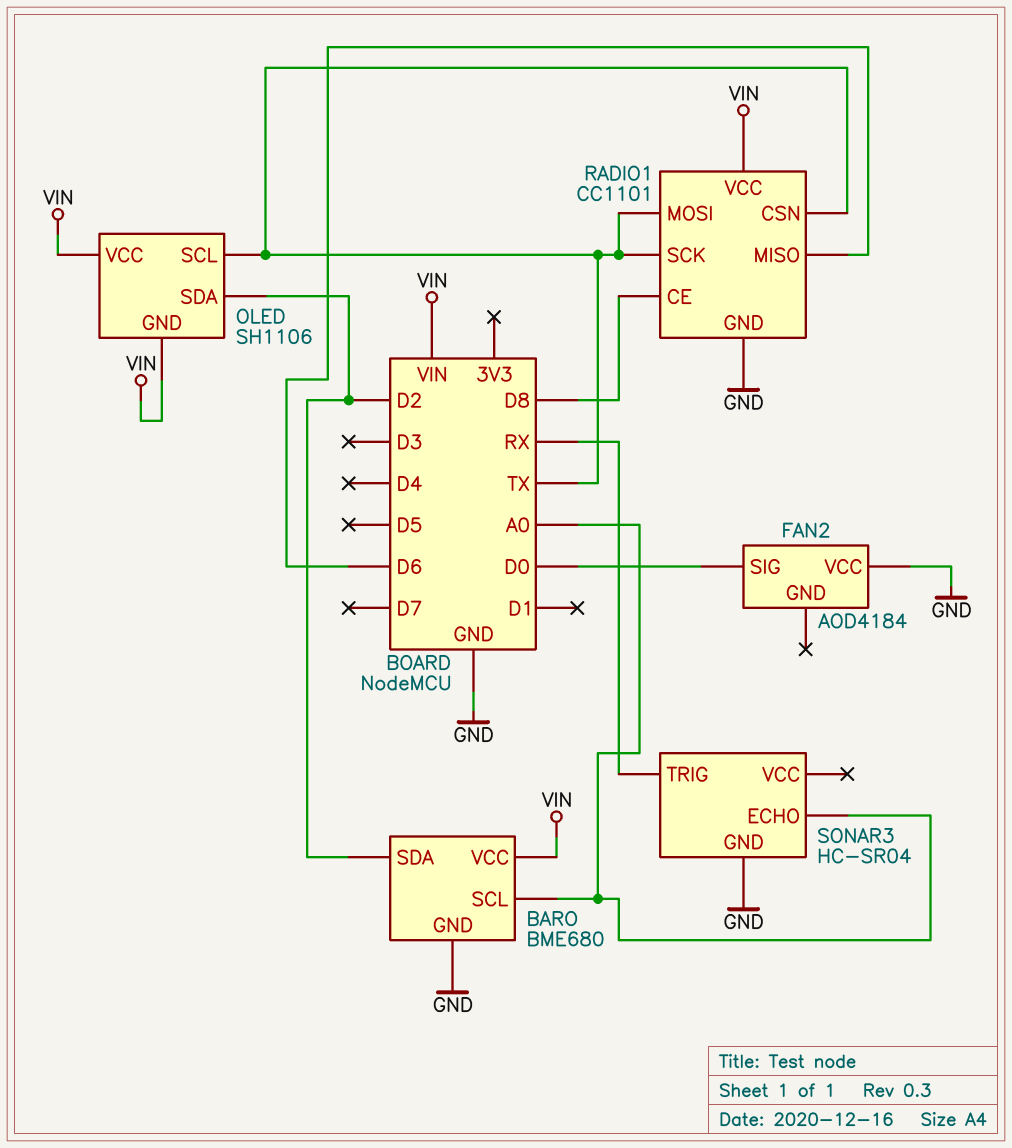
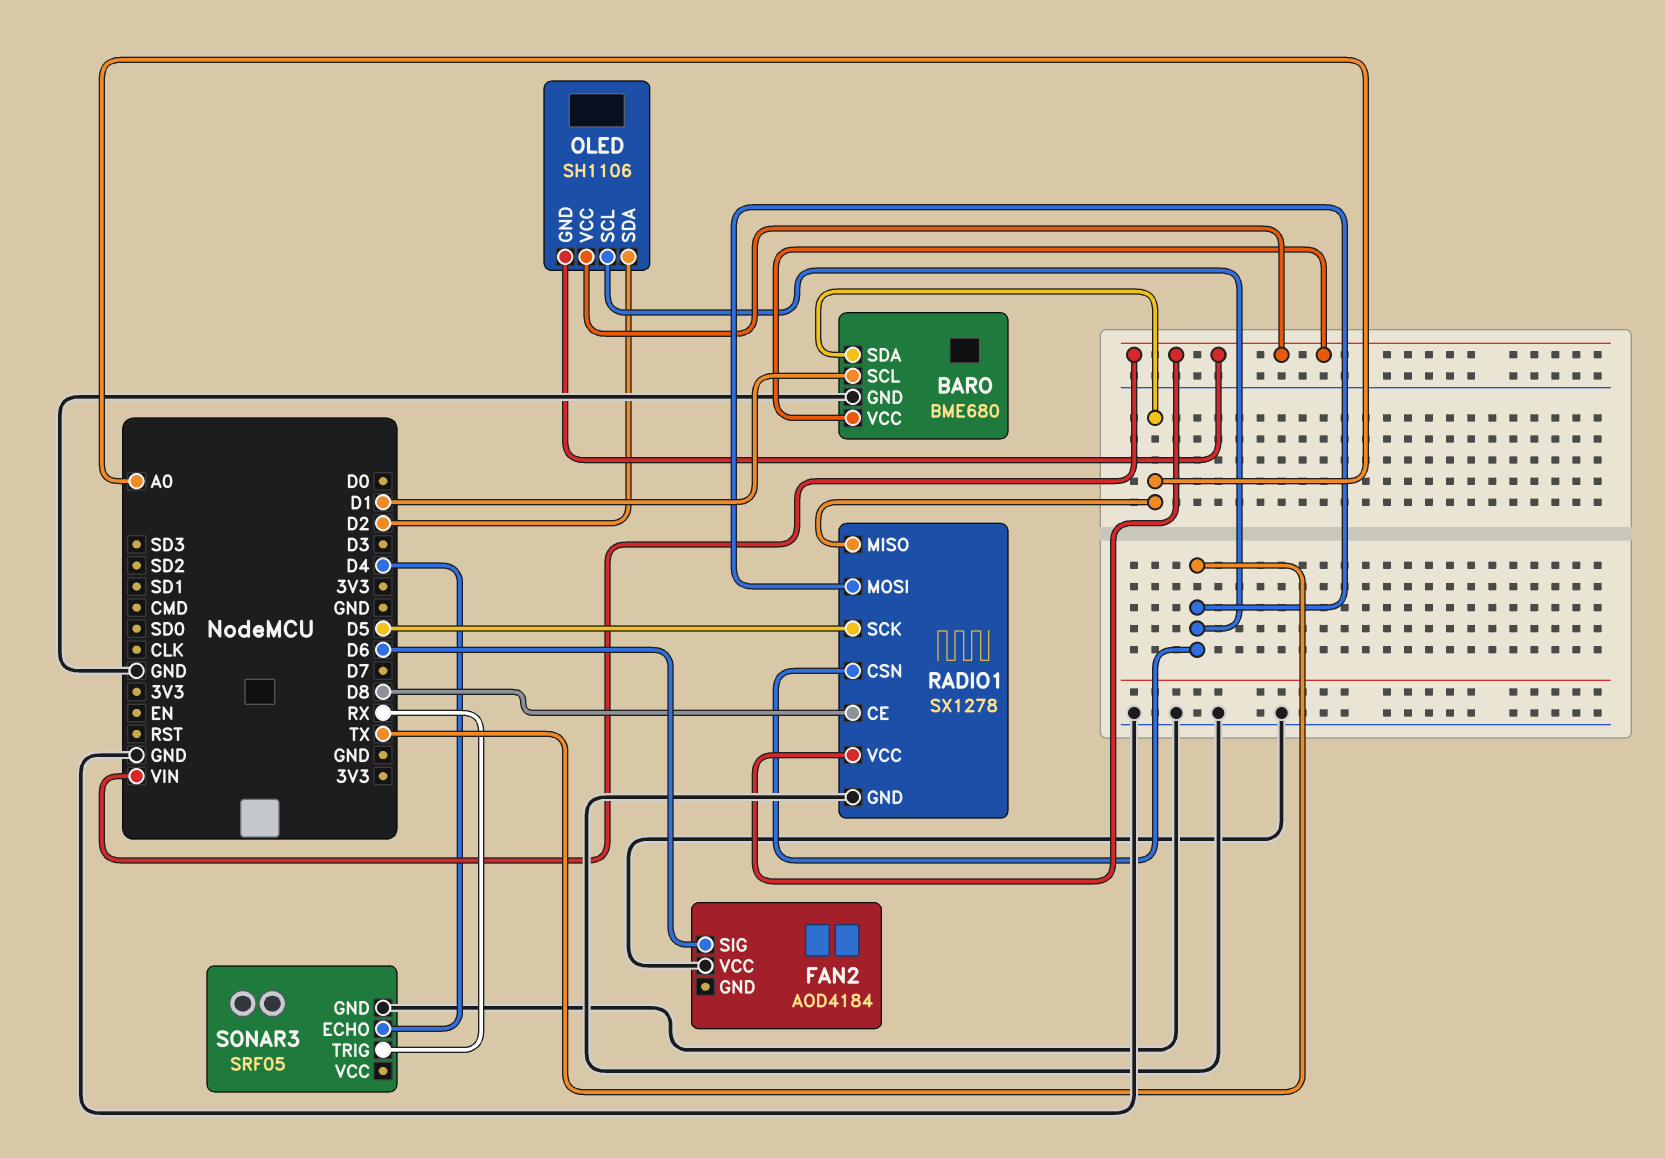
BARO pin SCL: A0 -> D1
BARO pin SDA: D2 -> A0
FAN2 pin SIG: D0 -> D6
RADIO1: CC1101 -> SX1278
RADIO1 pin MISO: D6 -> A0
RADIO1 pin SCK: TX -> D5
SONAR3: HC-SR04 -> SRF05
SONAR3 pin ECHO: A0 -> D4

